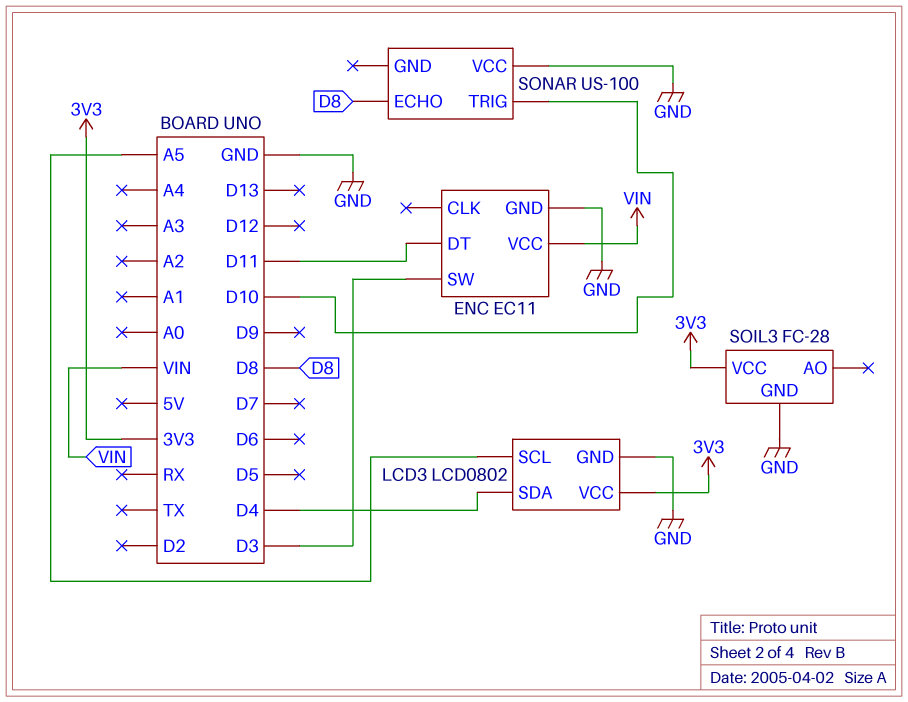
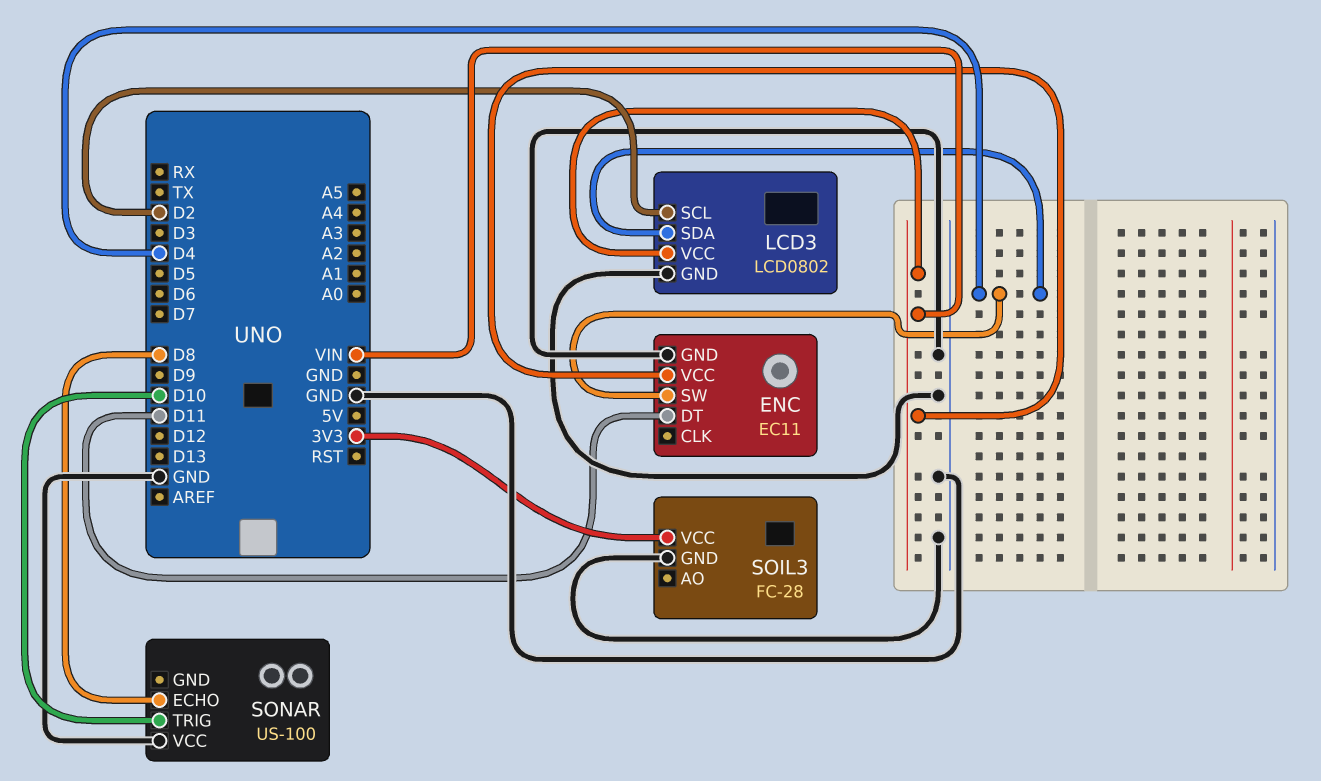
ENC pin SW: D3 -> D4
LCD3 pin SCL: A5 -> D2
LCD3 pin VCC: 3V3 -> VIN

